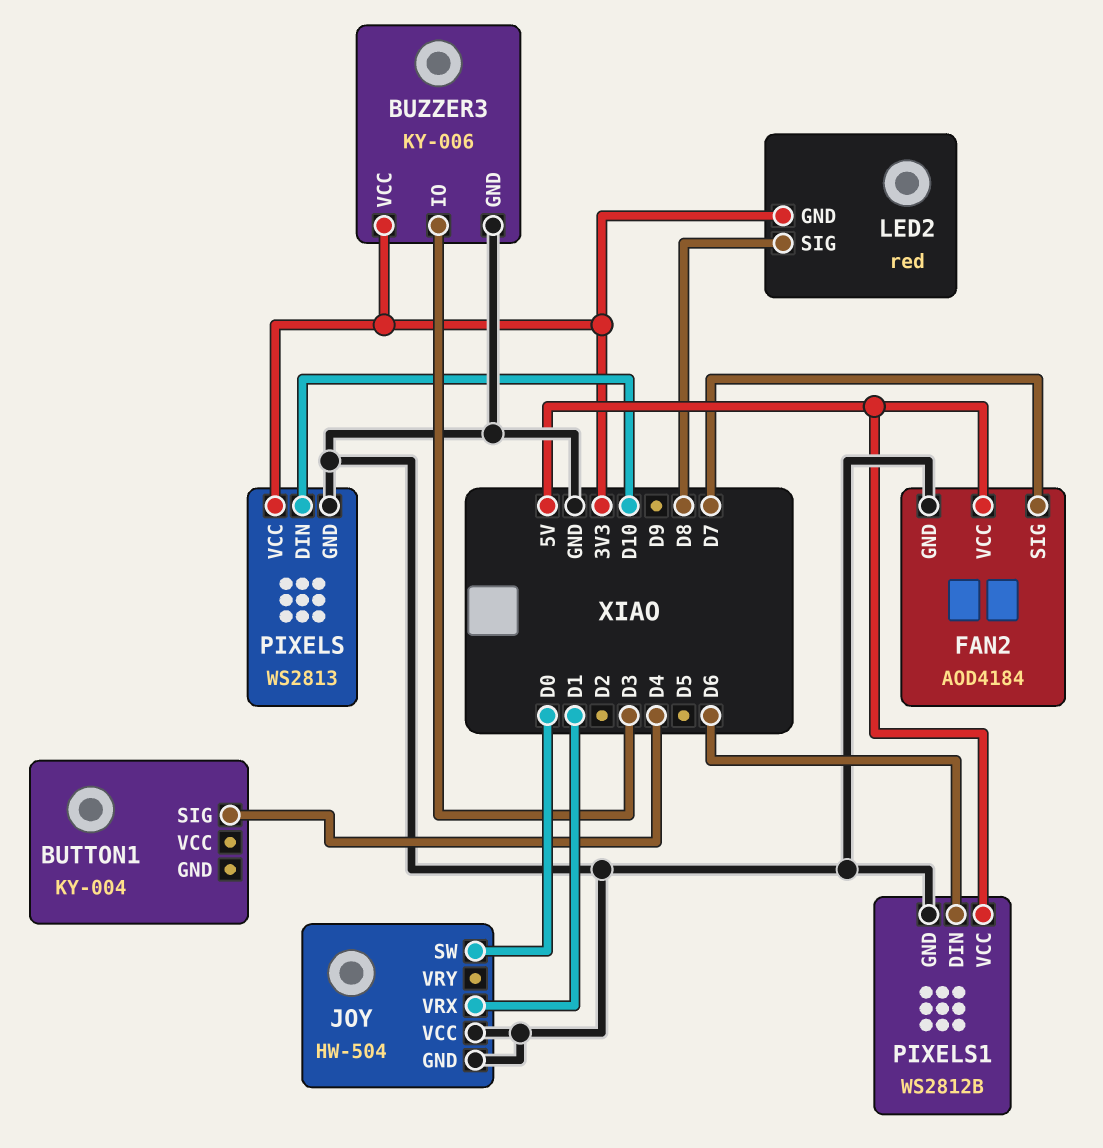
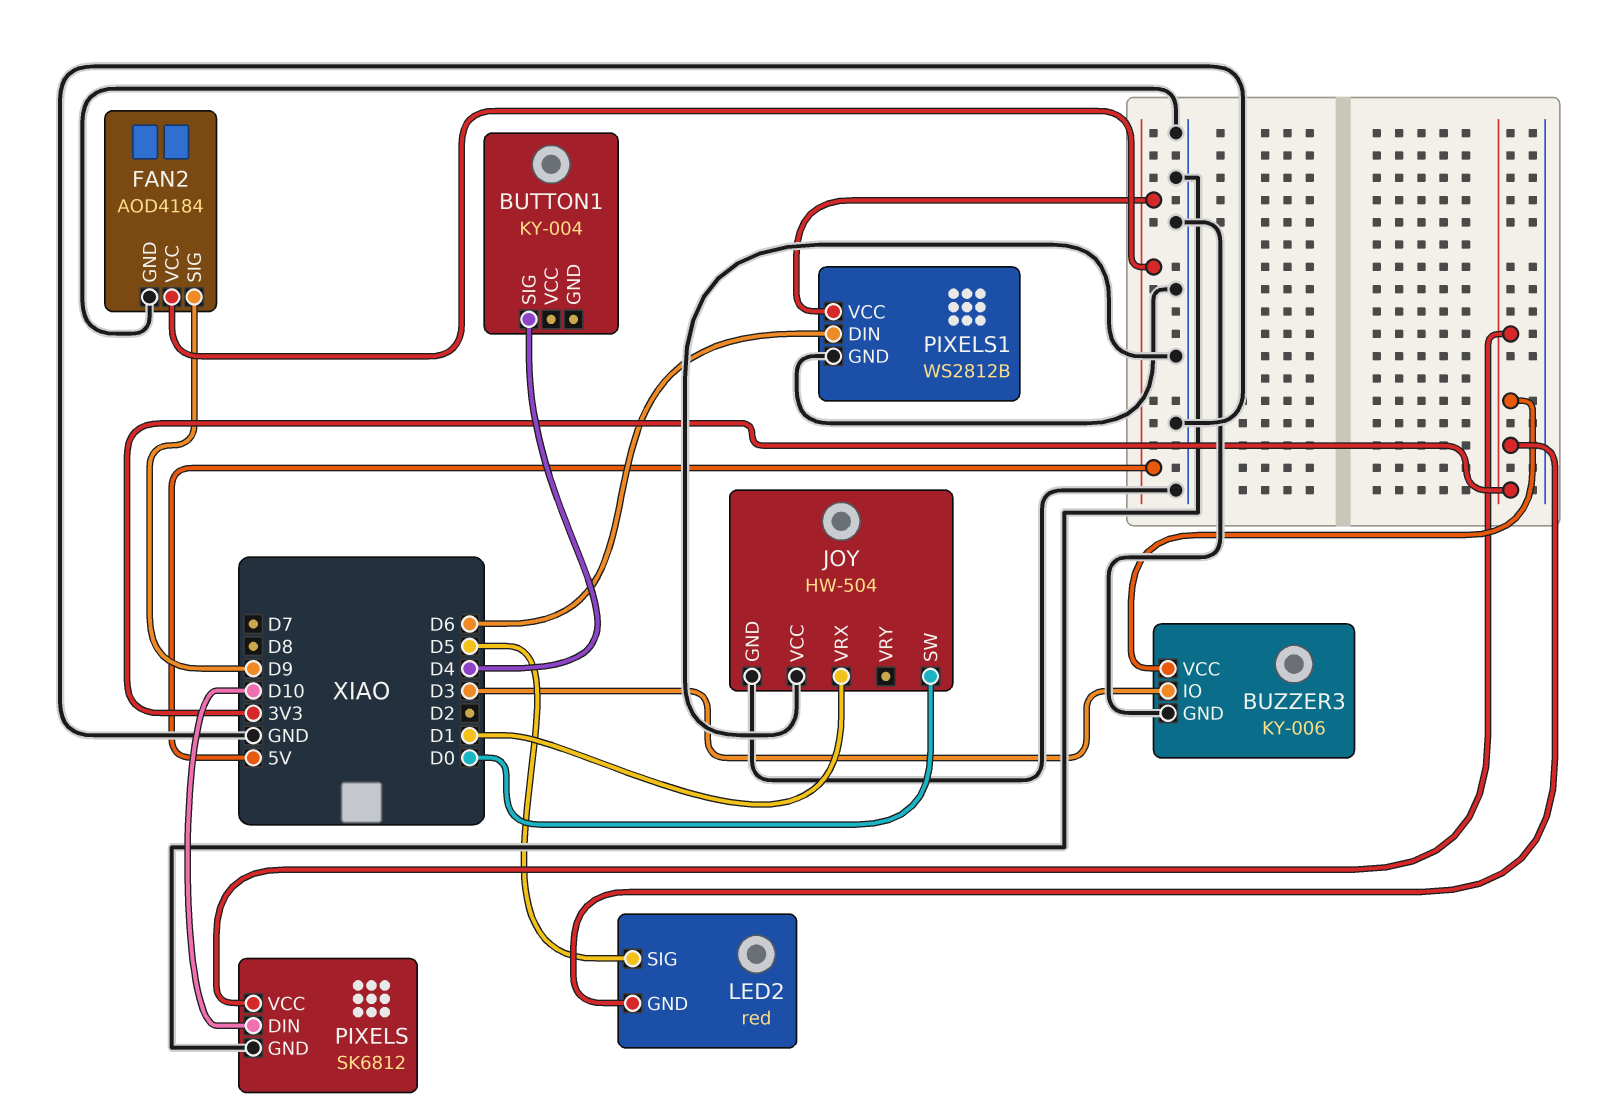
FAN2 pin SIG: D7 -> D9
LED2 pin SIG: D8 -> D5
PIXELS: WS2813 -> SK6812

